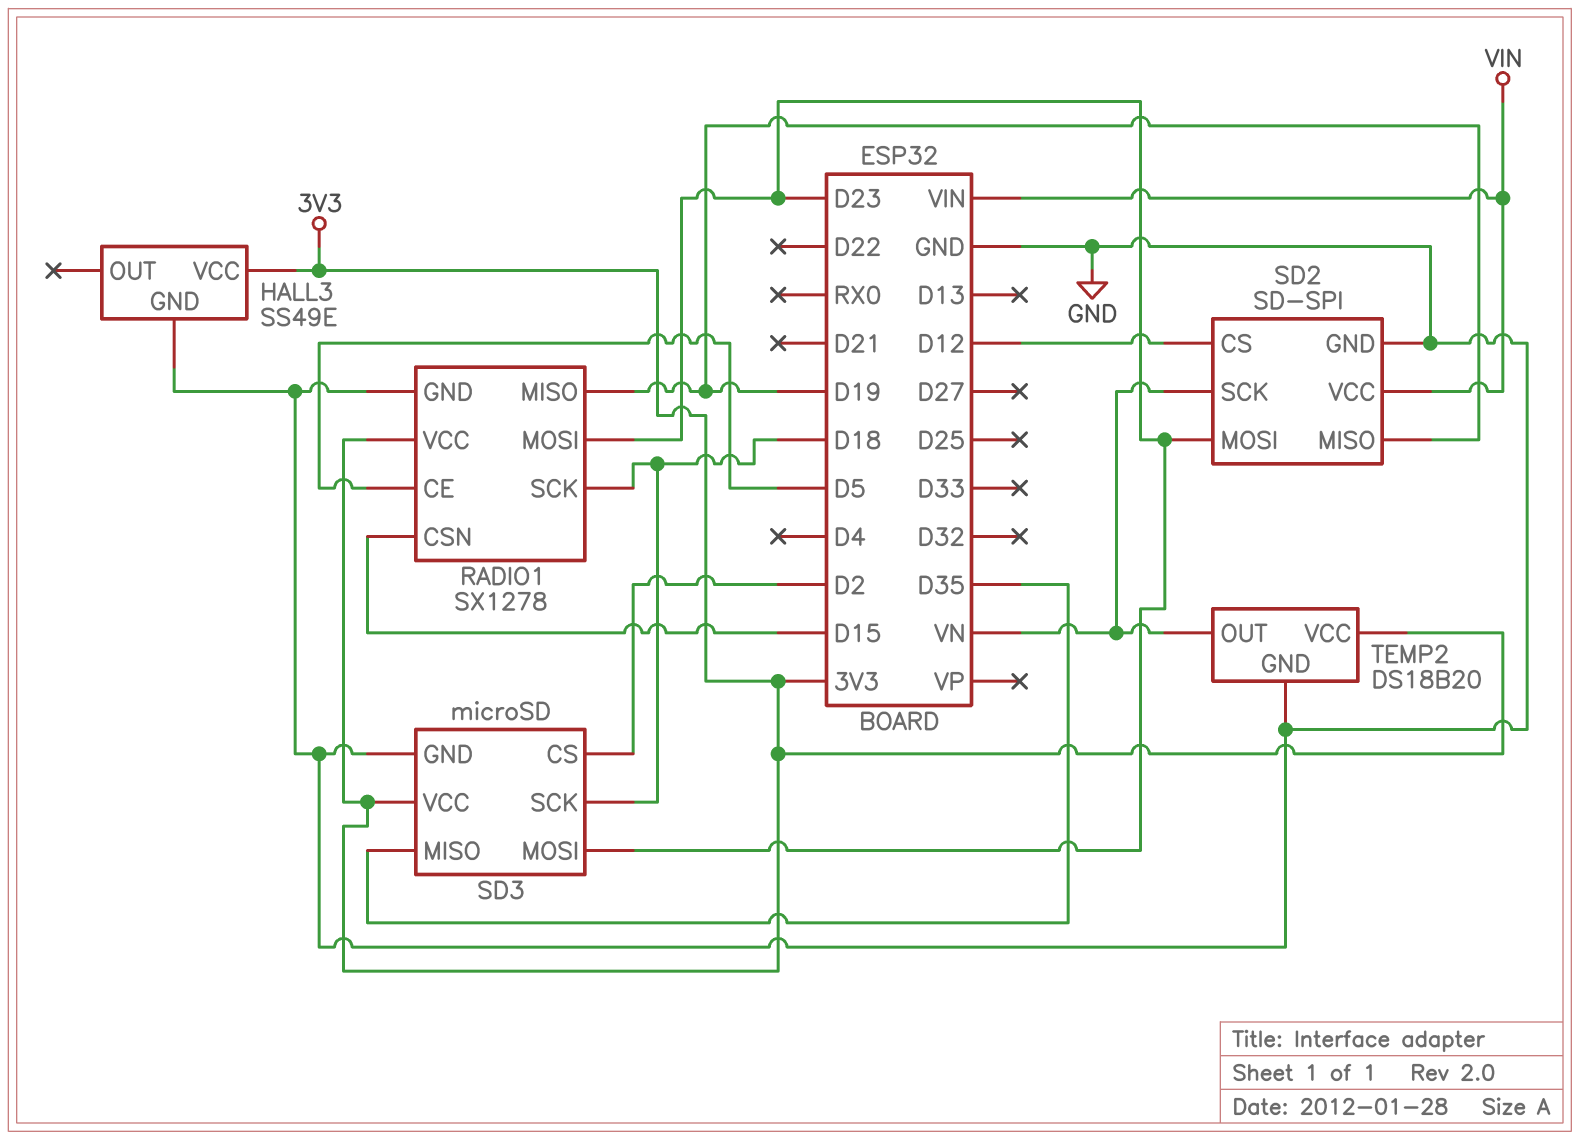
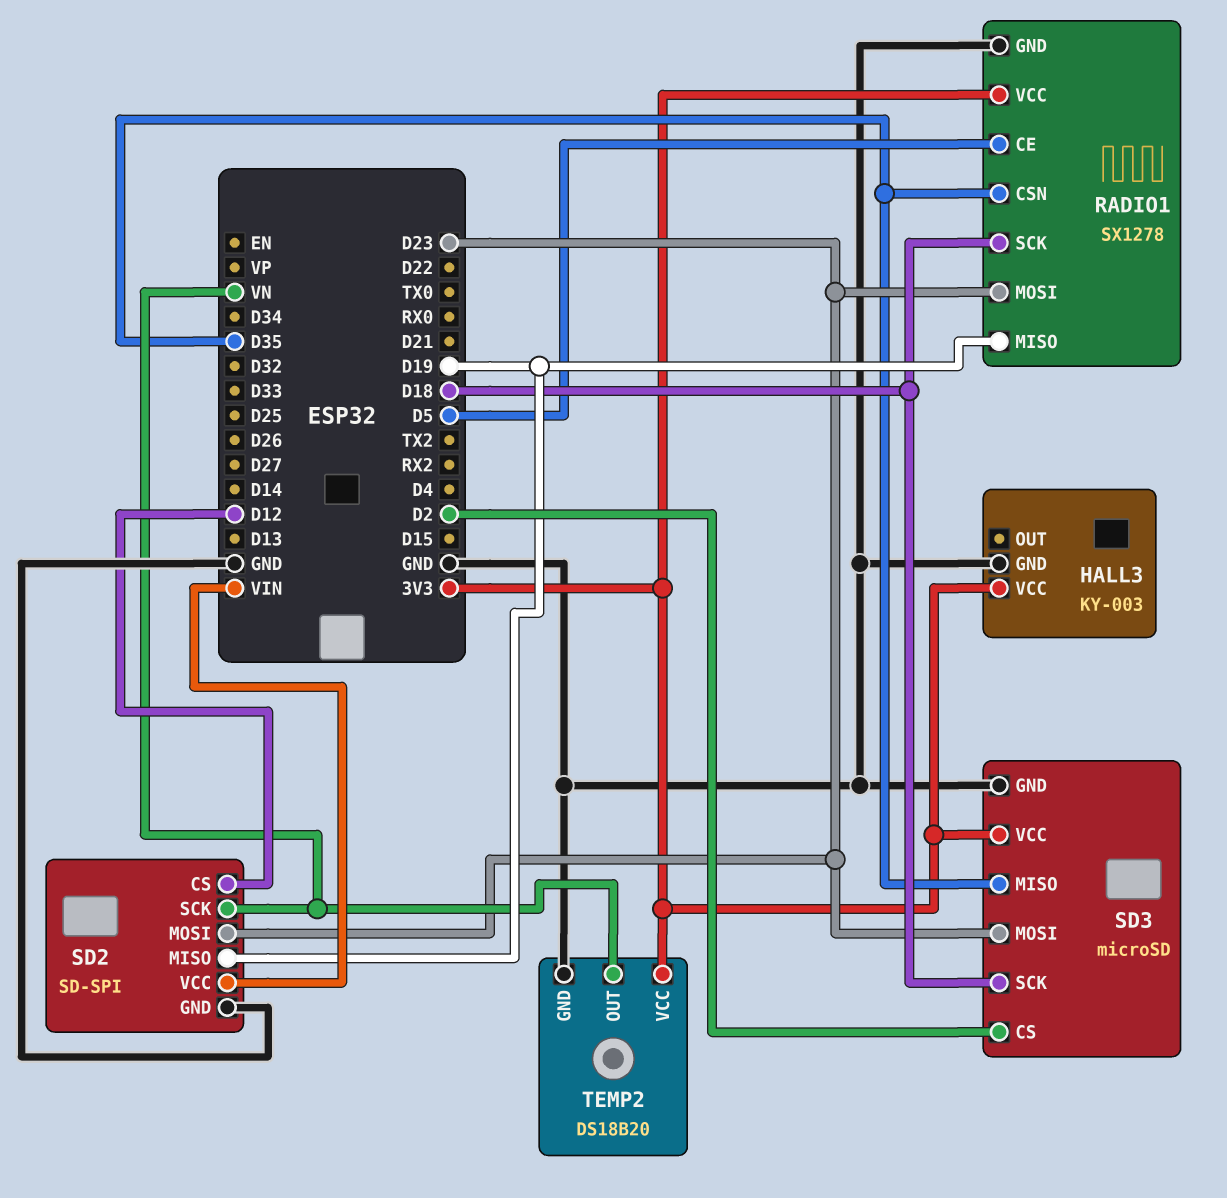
HALL3: SS49E -> KY-003
RADIO1 pin CSN: D15 -> D35

